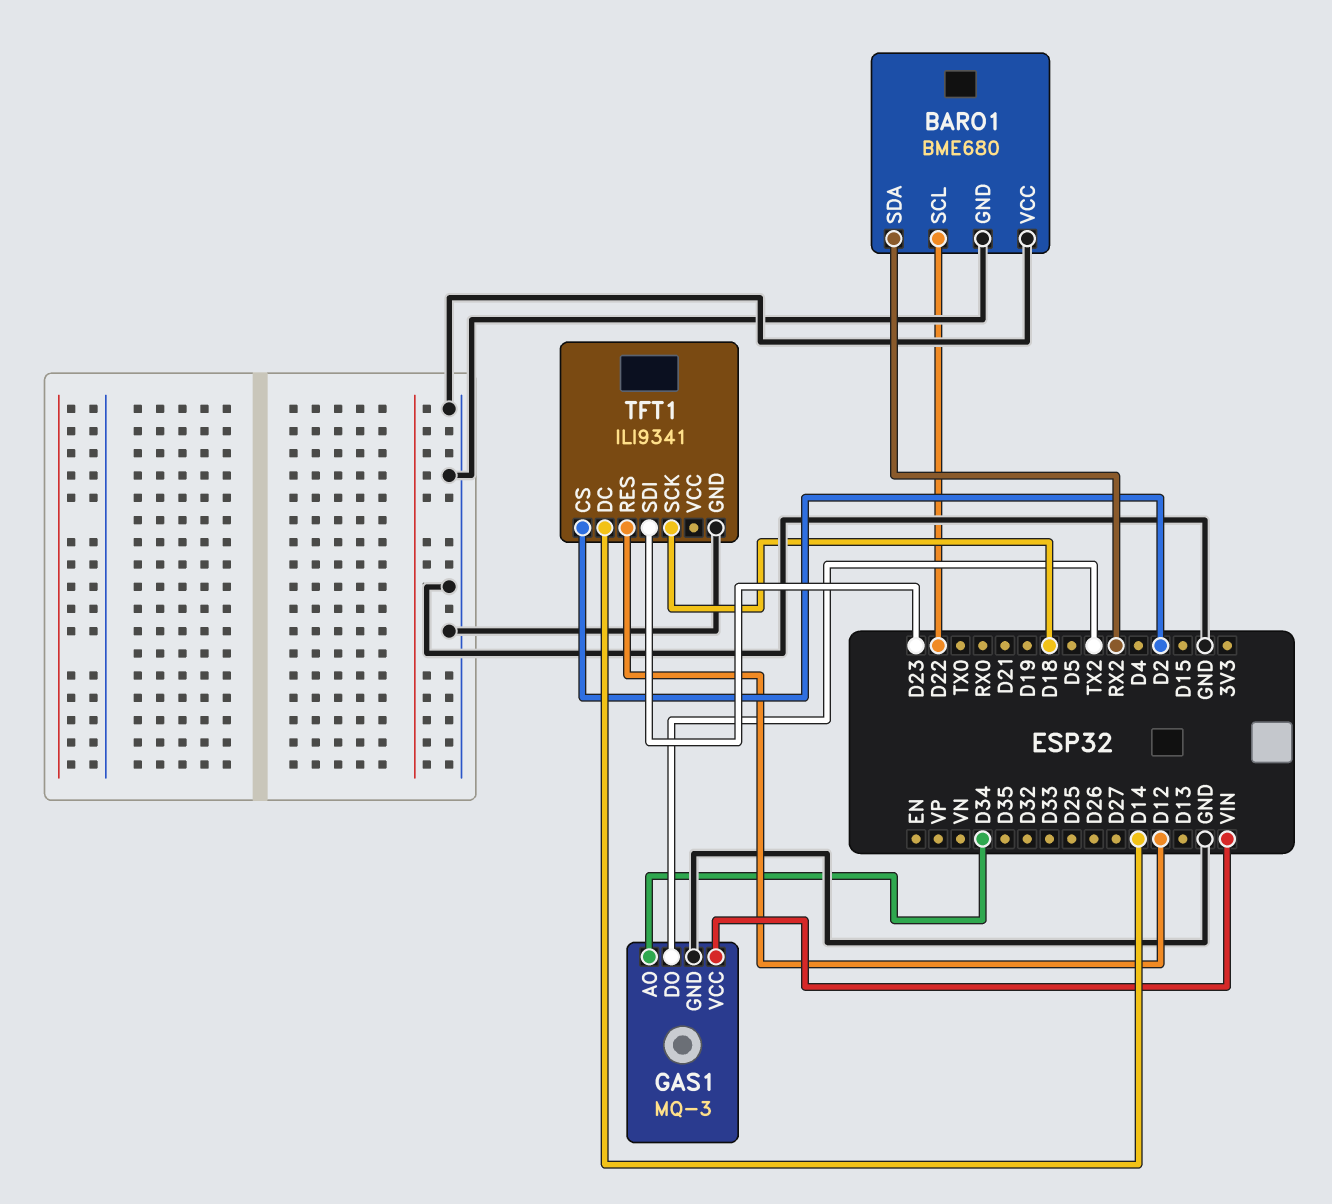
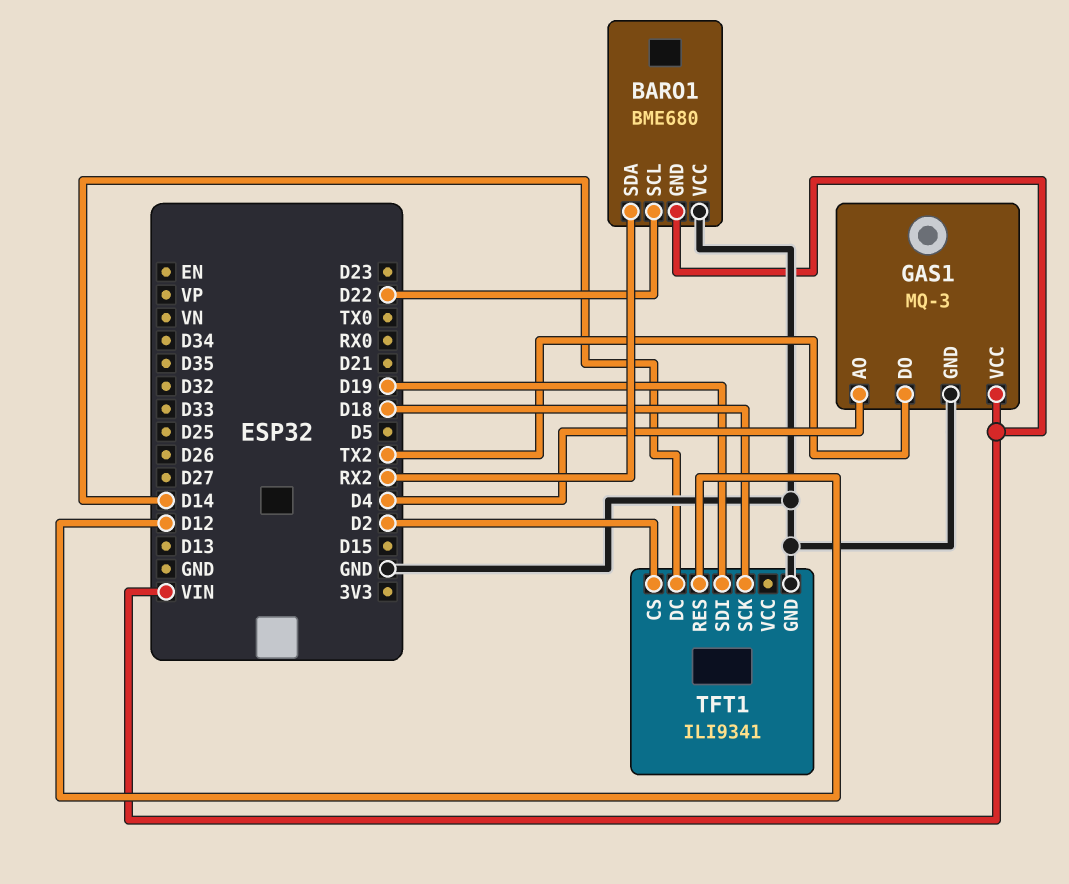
BARO1 pin GND: GND -> VIN
GAS1 pin AO: D34 -> D4
TFT1 pin SDI: D23 -> D19

